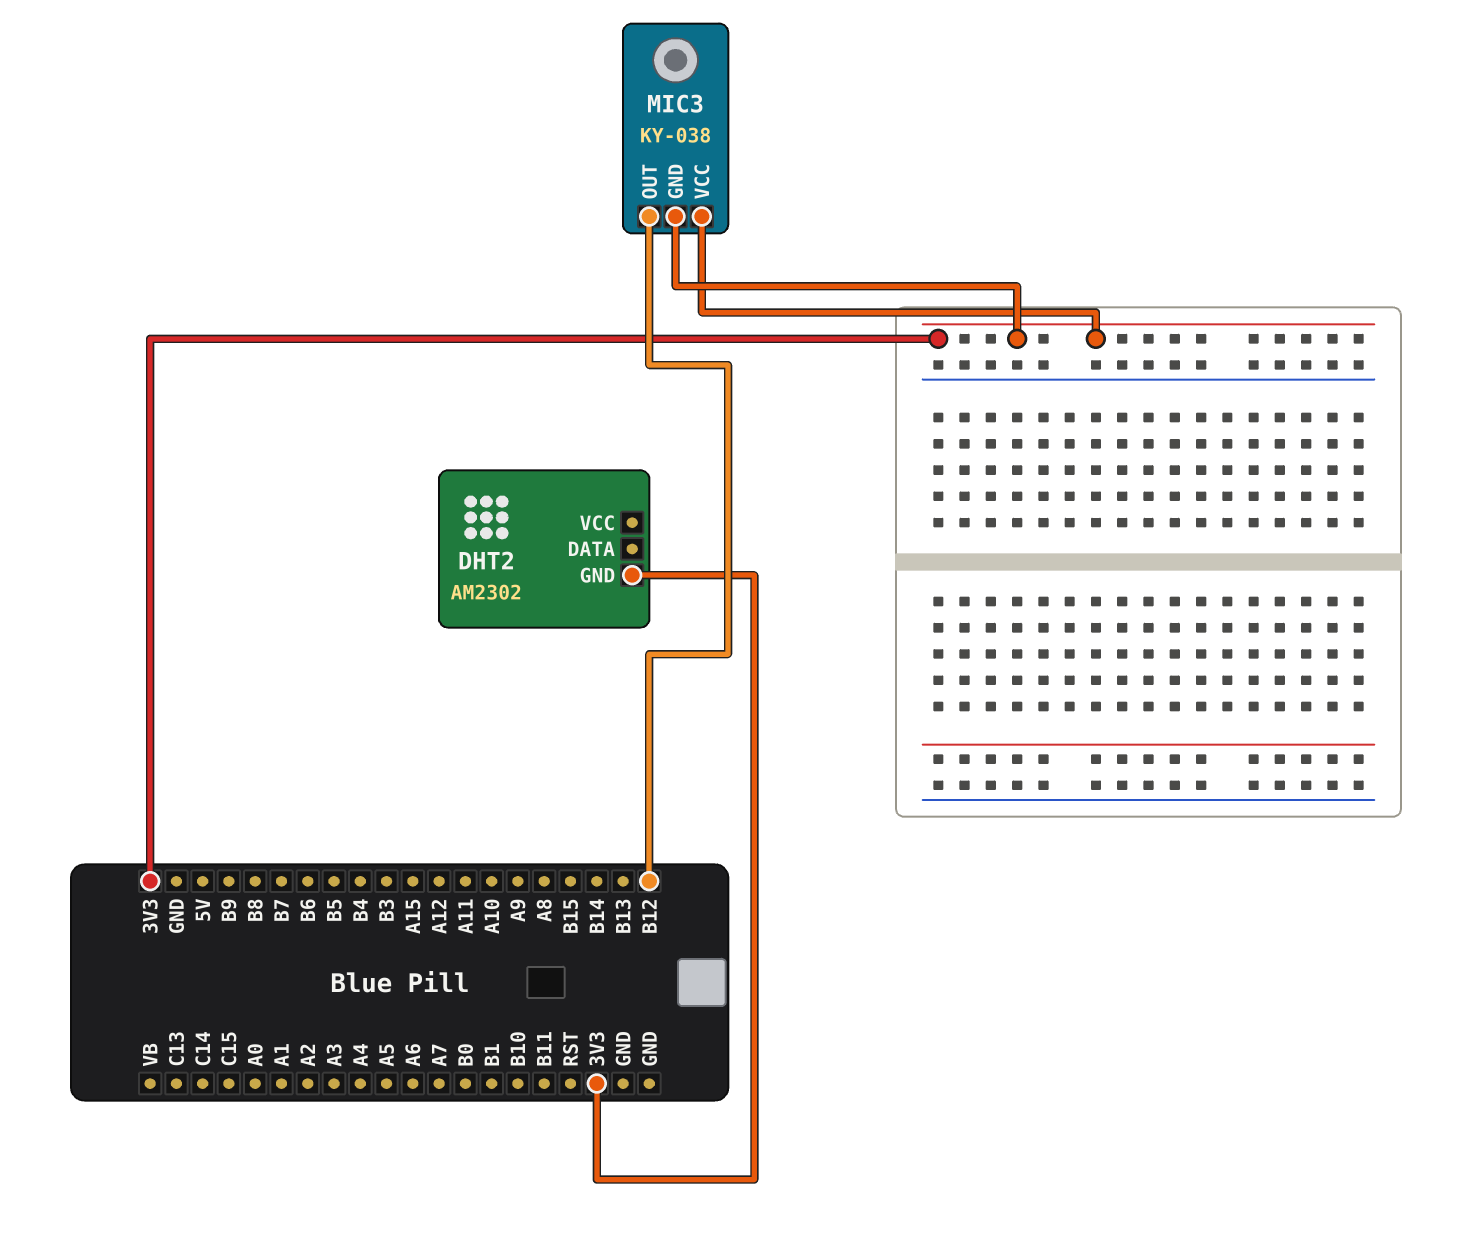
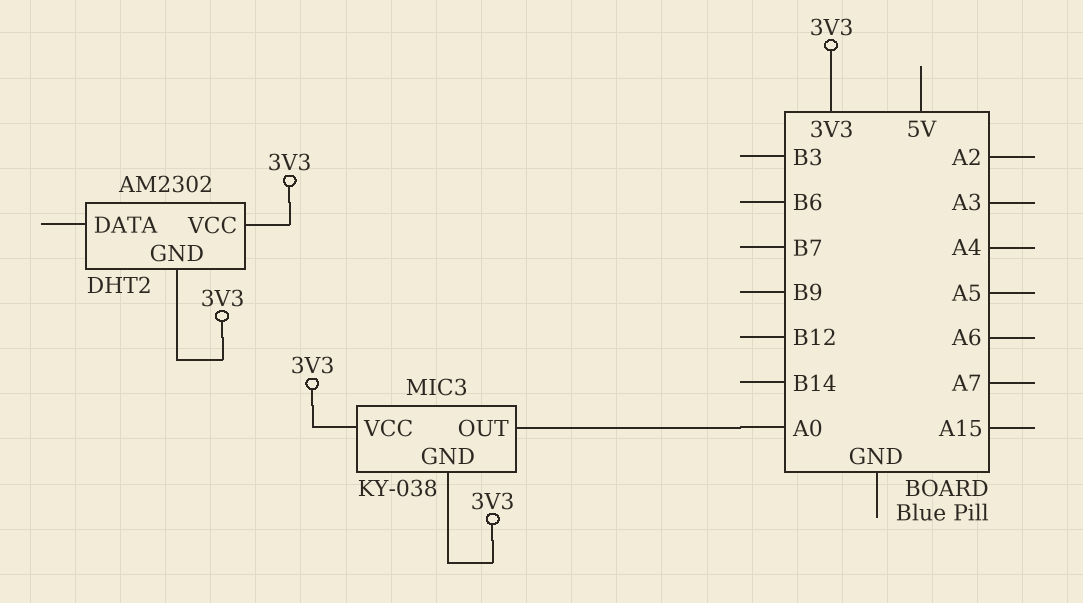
DHT2 pin VCC: none -> 3V3
MIC3 pin OUT: B12 -> A0

